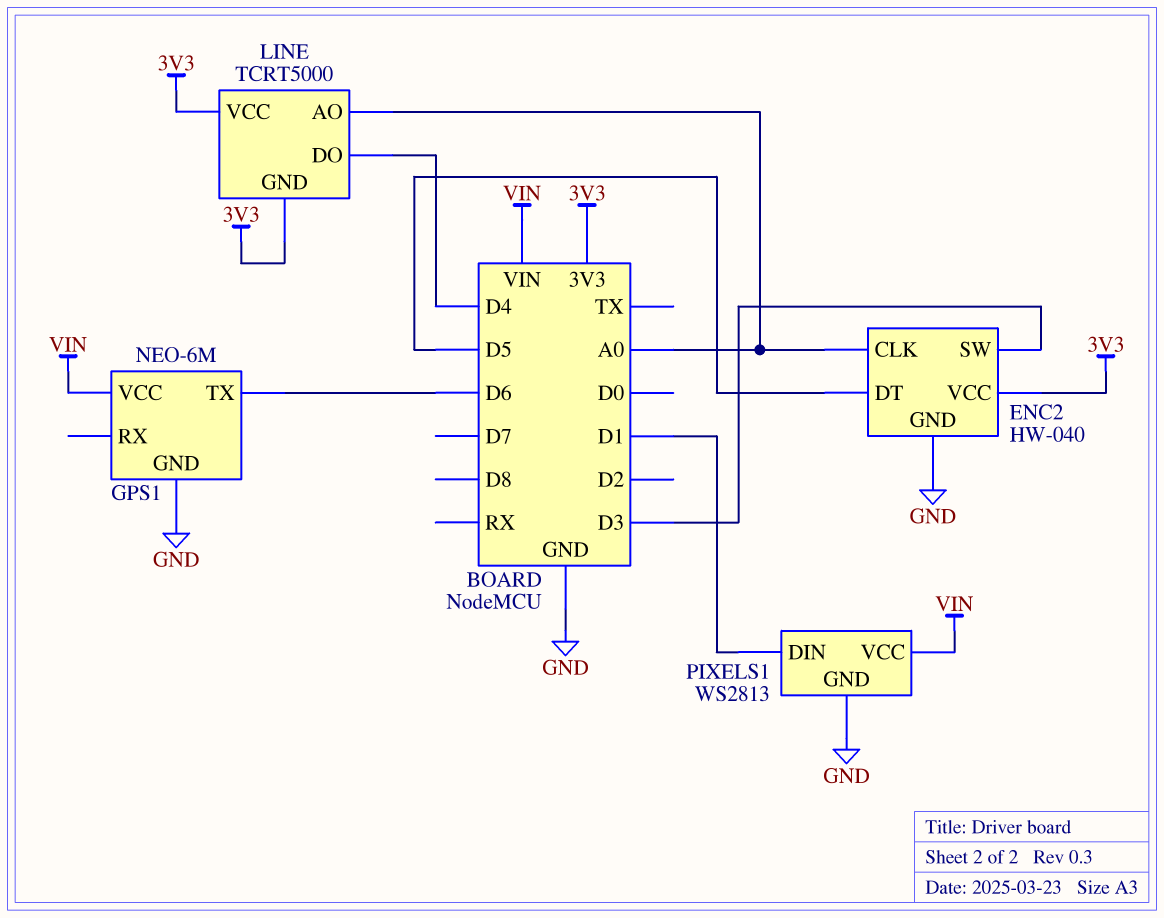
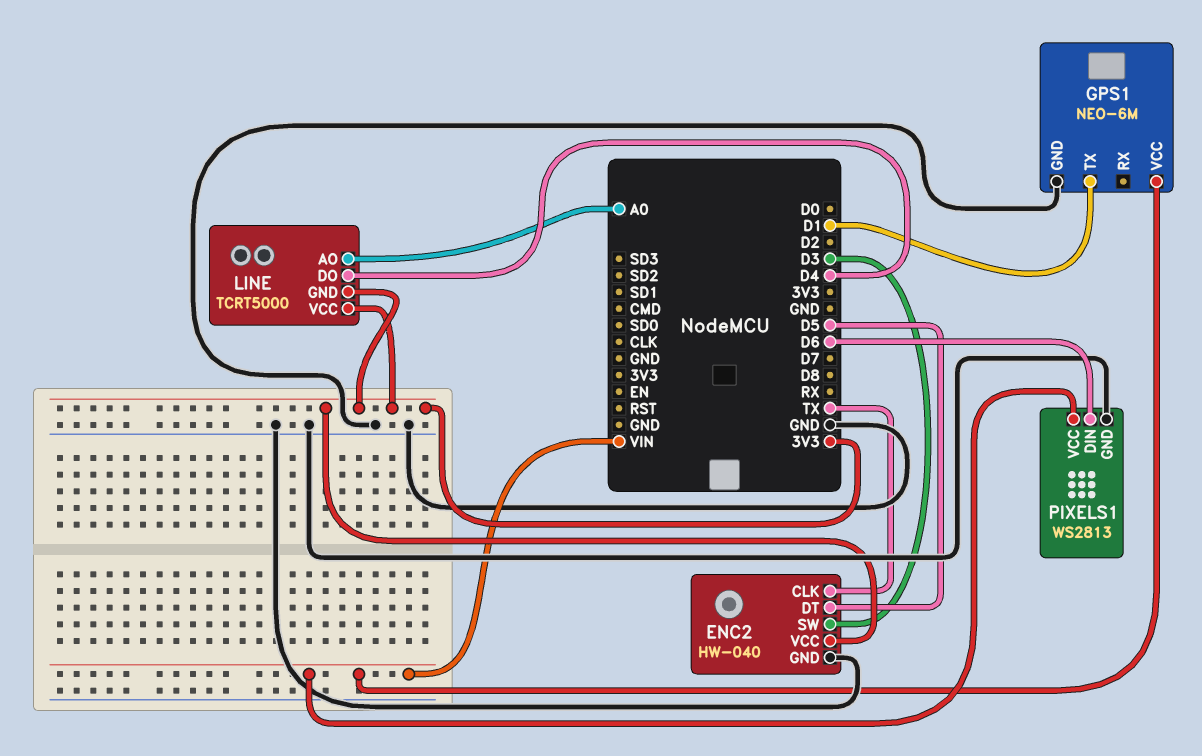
ENC2 pin CLK: A0 -> TX
GPS1 pin TX: D6 -> D1
PIXELS1 pin DIN: D1 -> D6

